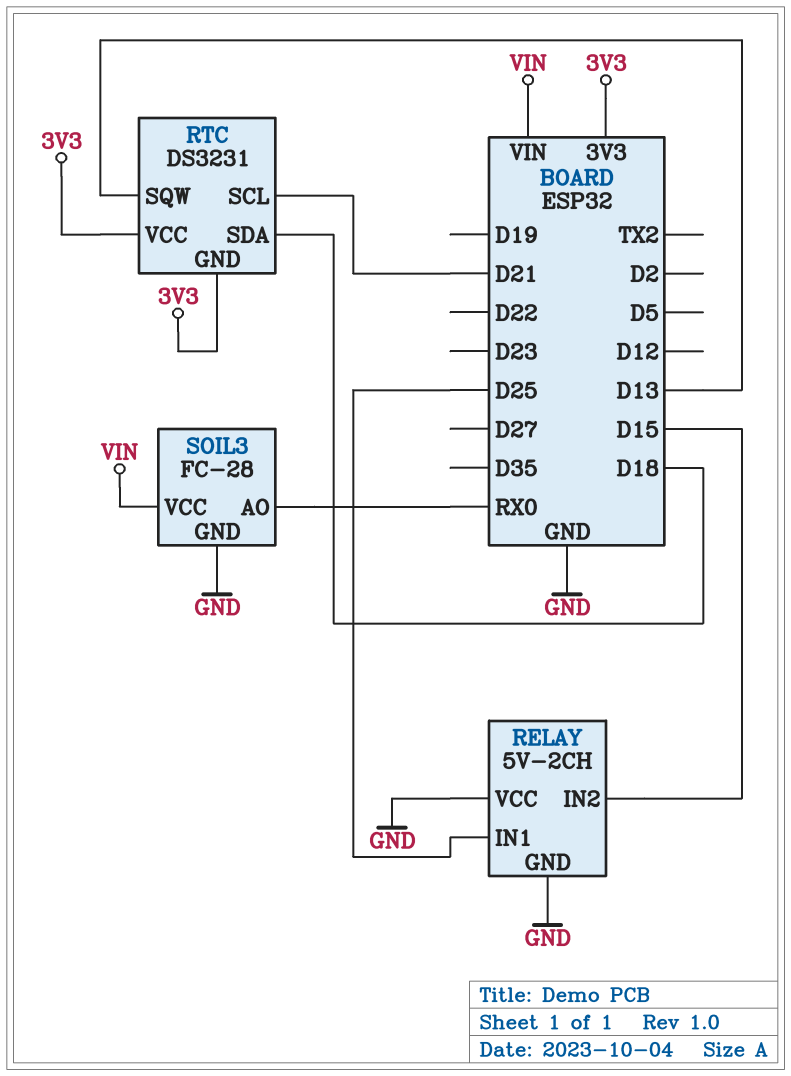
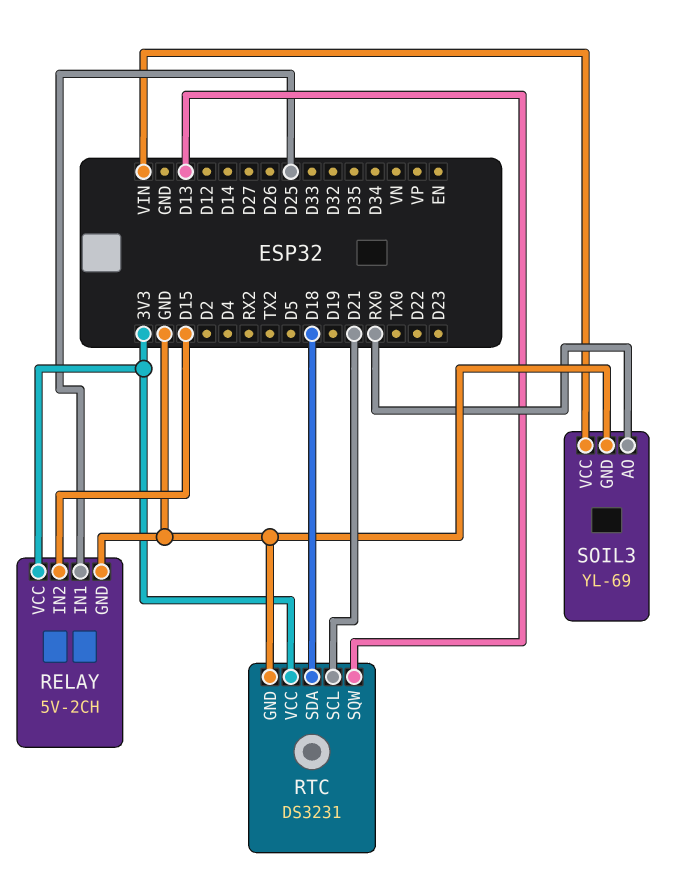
RELAY pin VCC: GND -> 3V3
RTC pin GND: 3V3 -> GND
SOIL3: FC-28 -> YL-69

